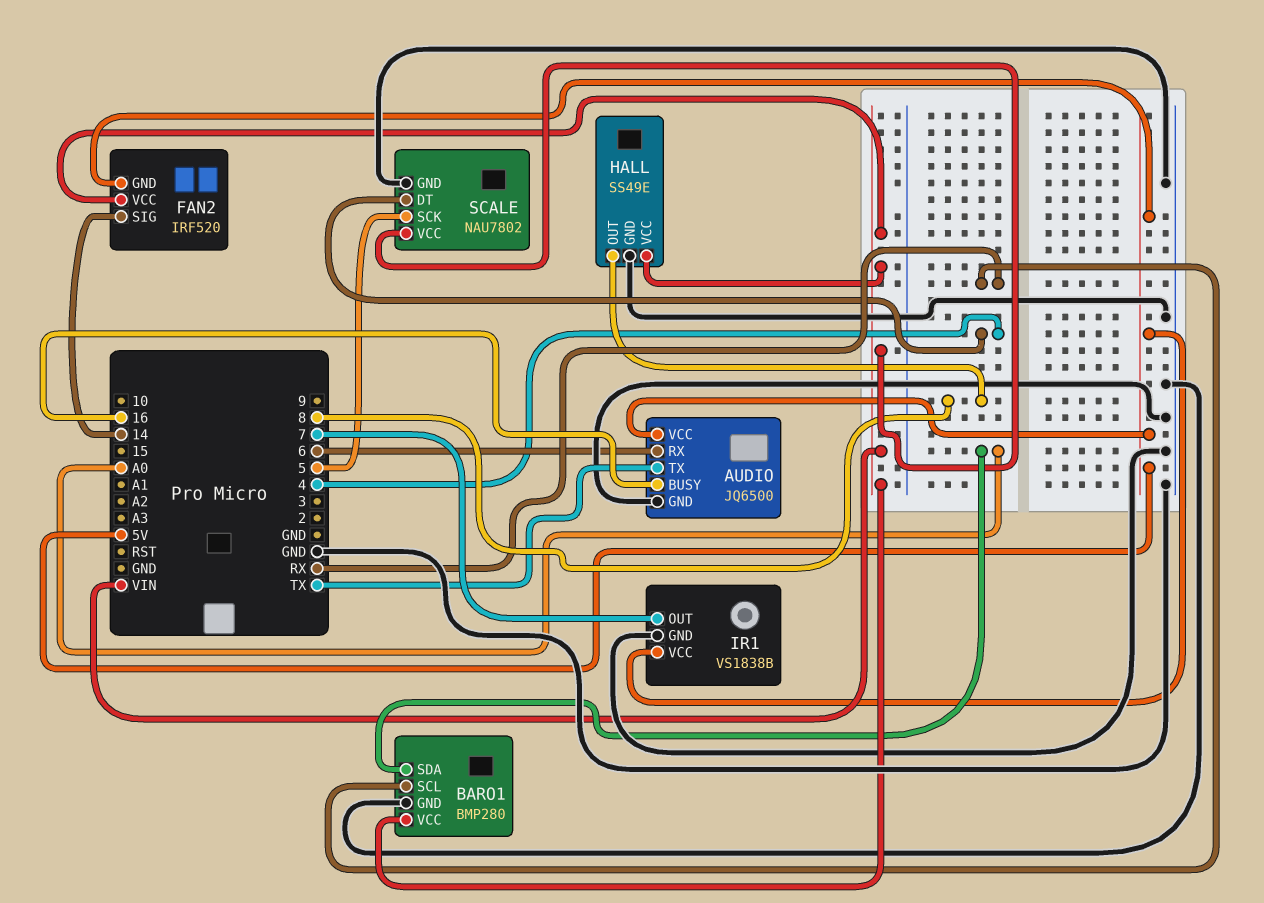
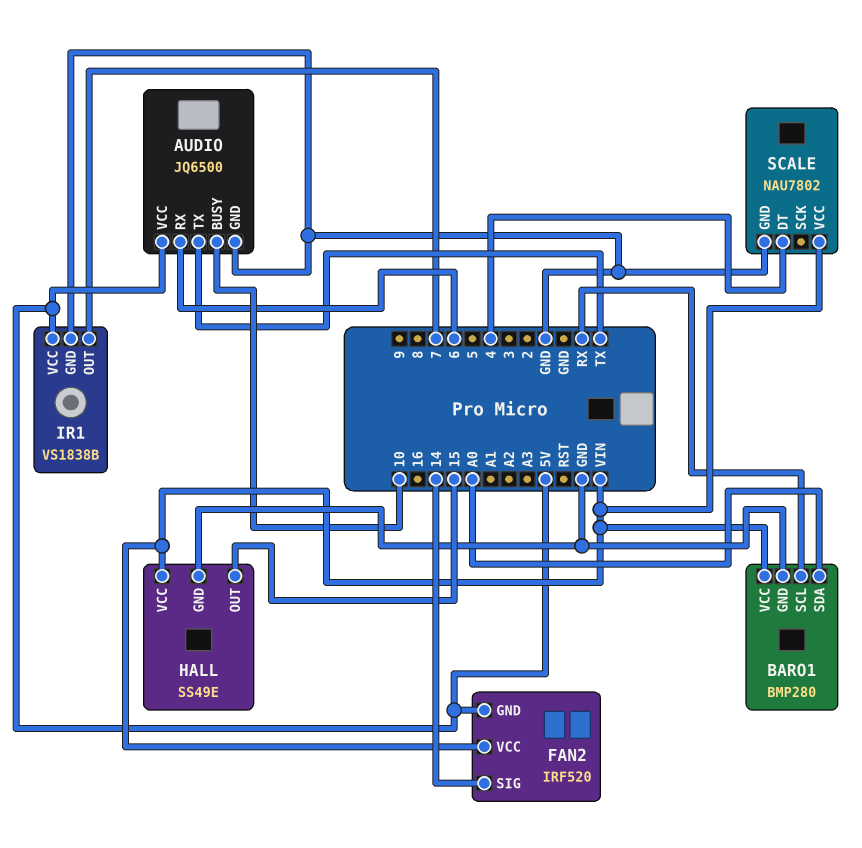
AUDIO pin BUSY: 16 -> 10
HALL pin OUT: 8 -> 15
SCALE pin SCK: 5 -> none

